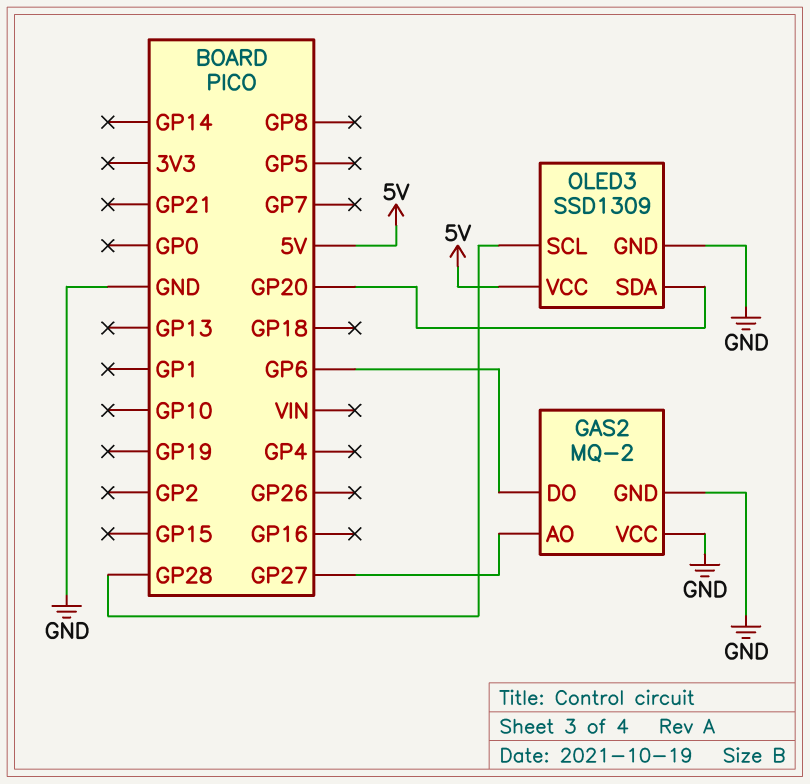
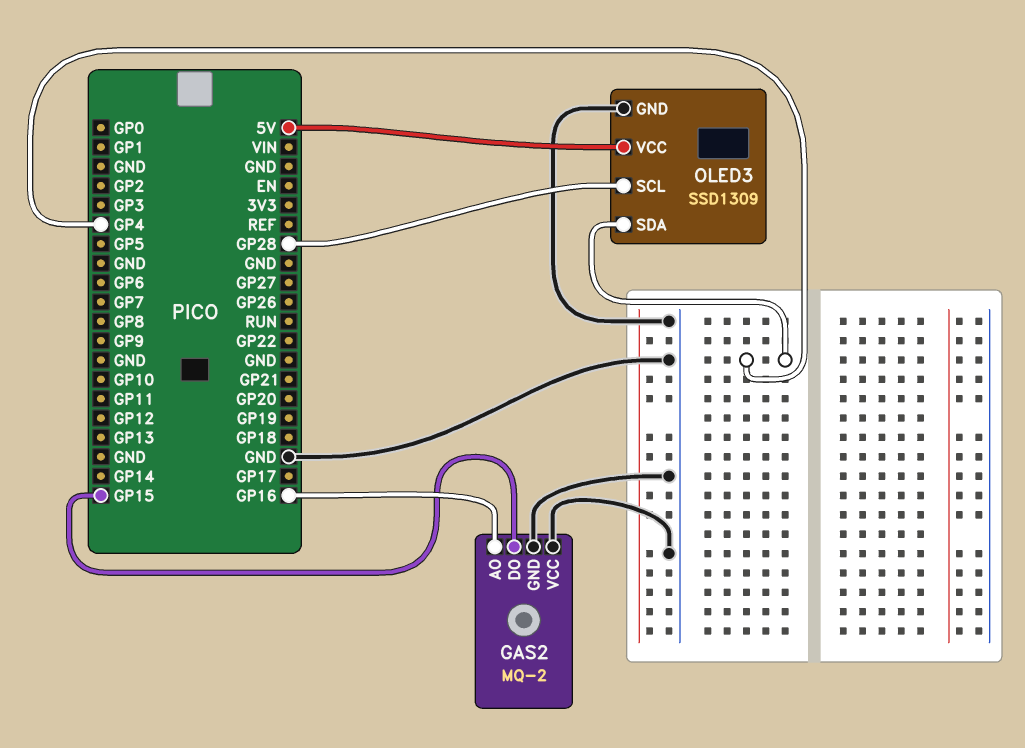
GAS2 pin AO: GP27 -> GP16
GAS2 pin DO: GP6 -> GP15
OLED3 pin SDA: GP20 -> GP4

